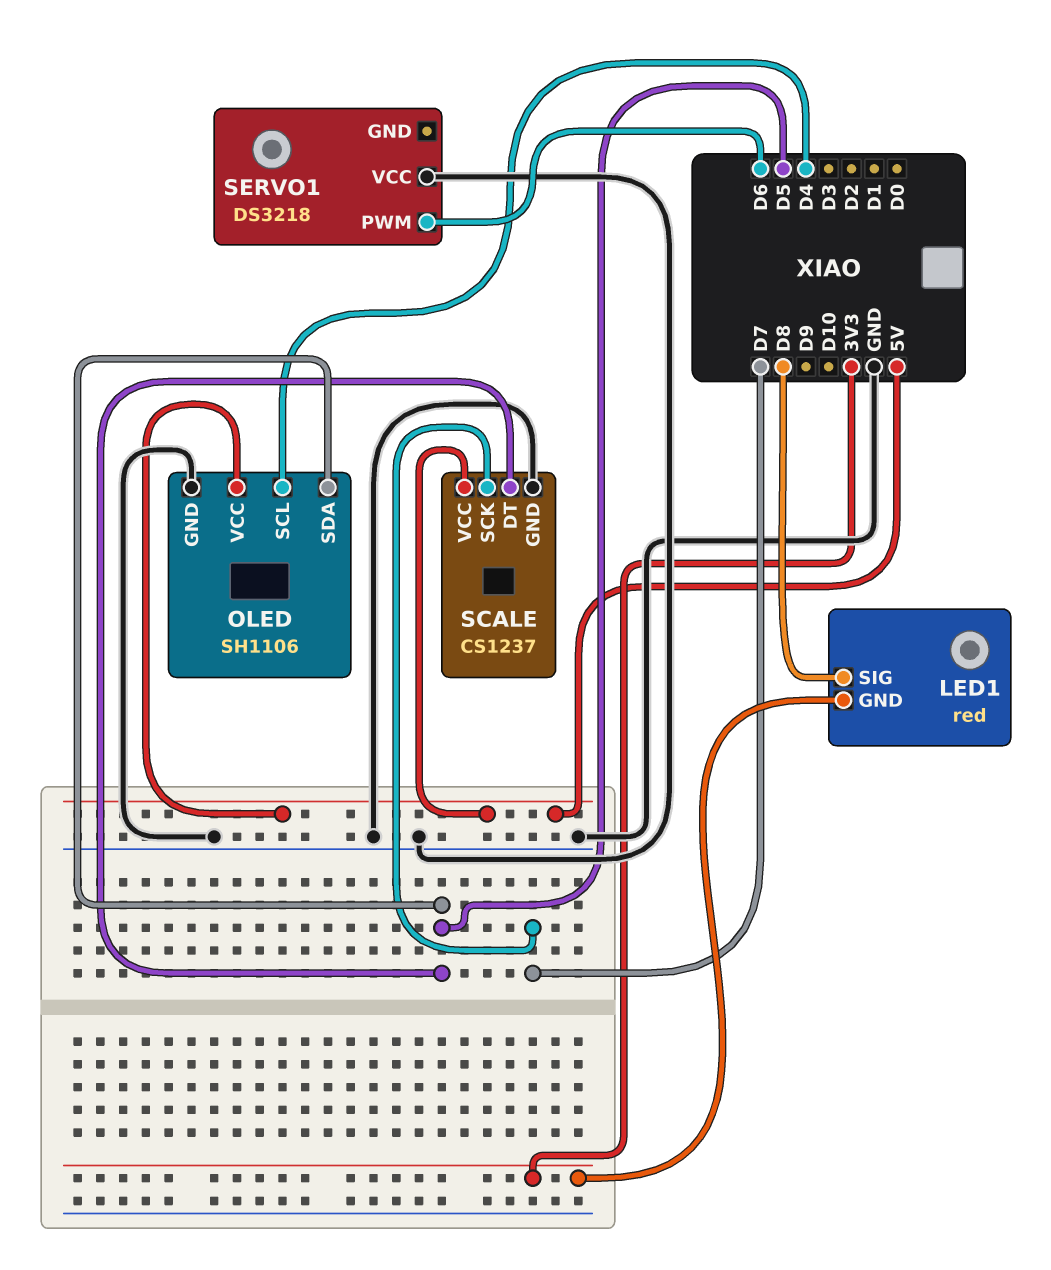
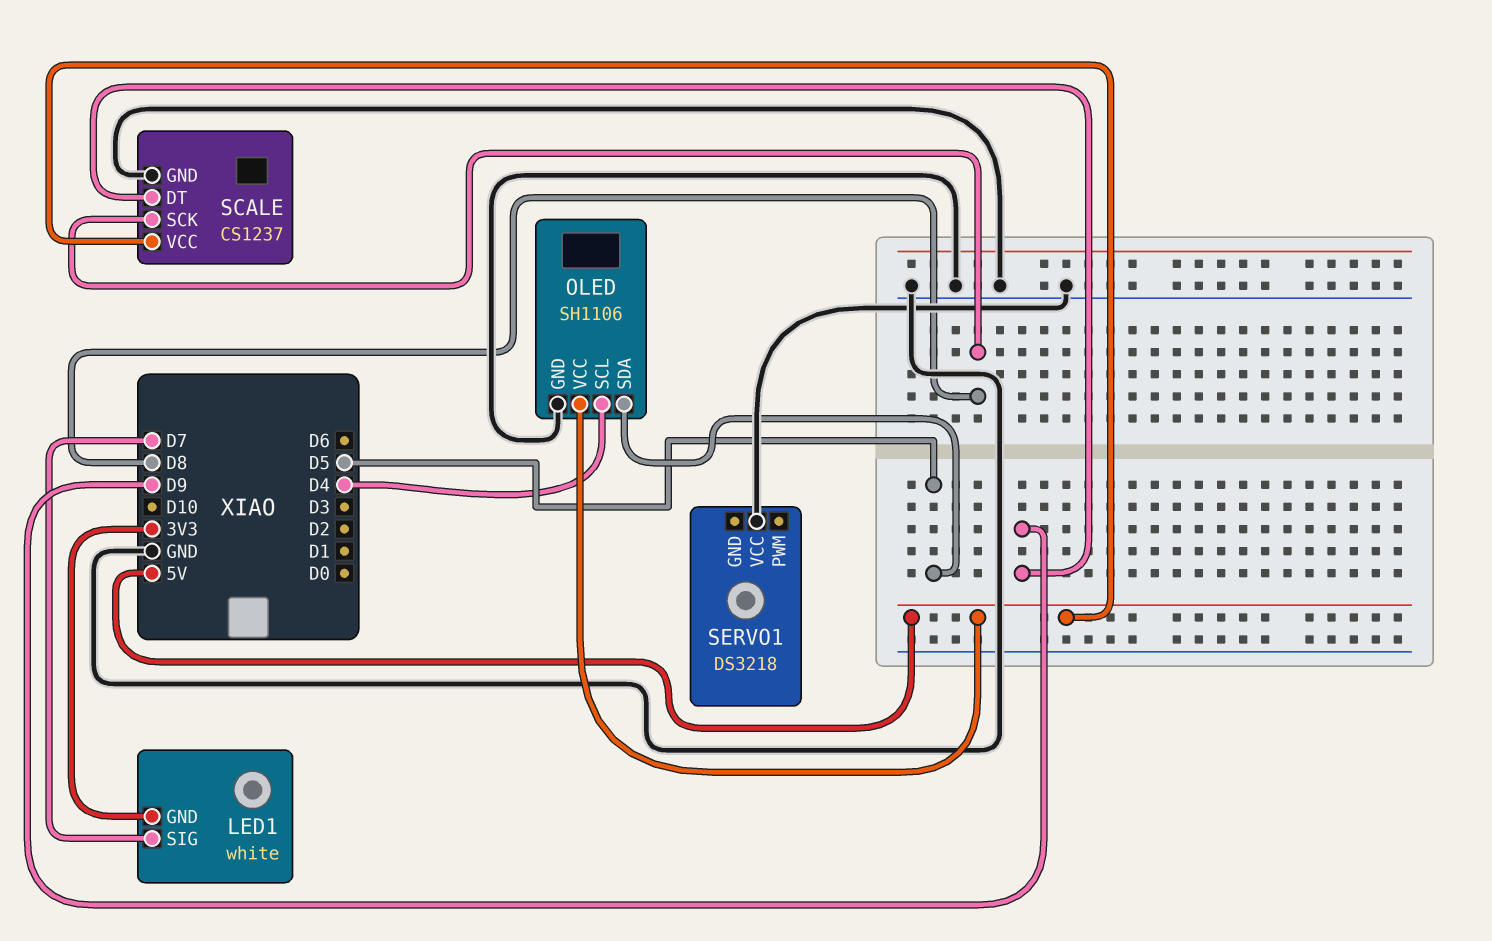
LED1: red -> white
LED1 pin SIG: D8 -> D7
SCALE pin DT: D5 -> D9
SCALE pin SCK: D7 -> D8
SERVO1 pin PWM: D6 -> none

